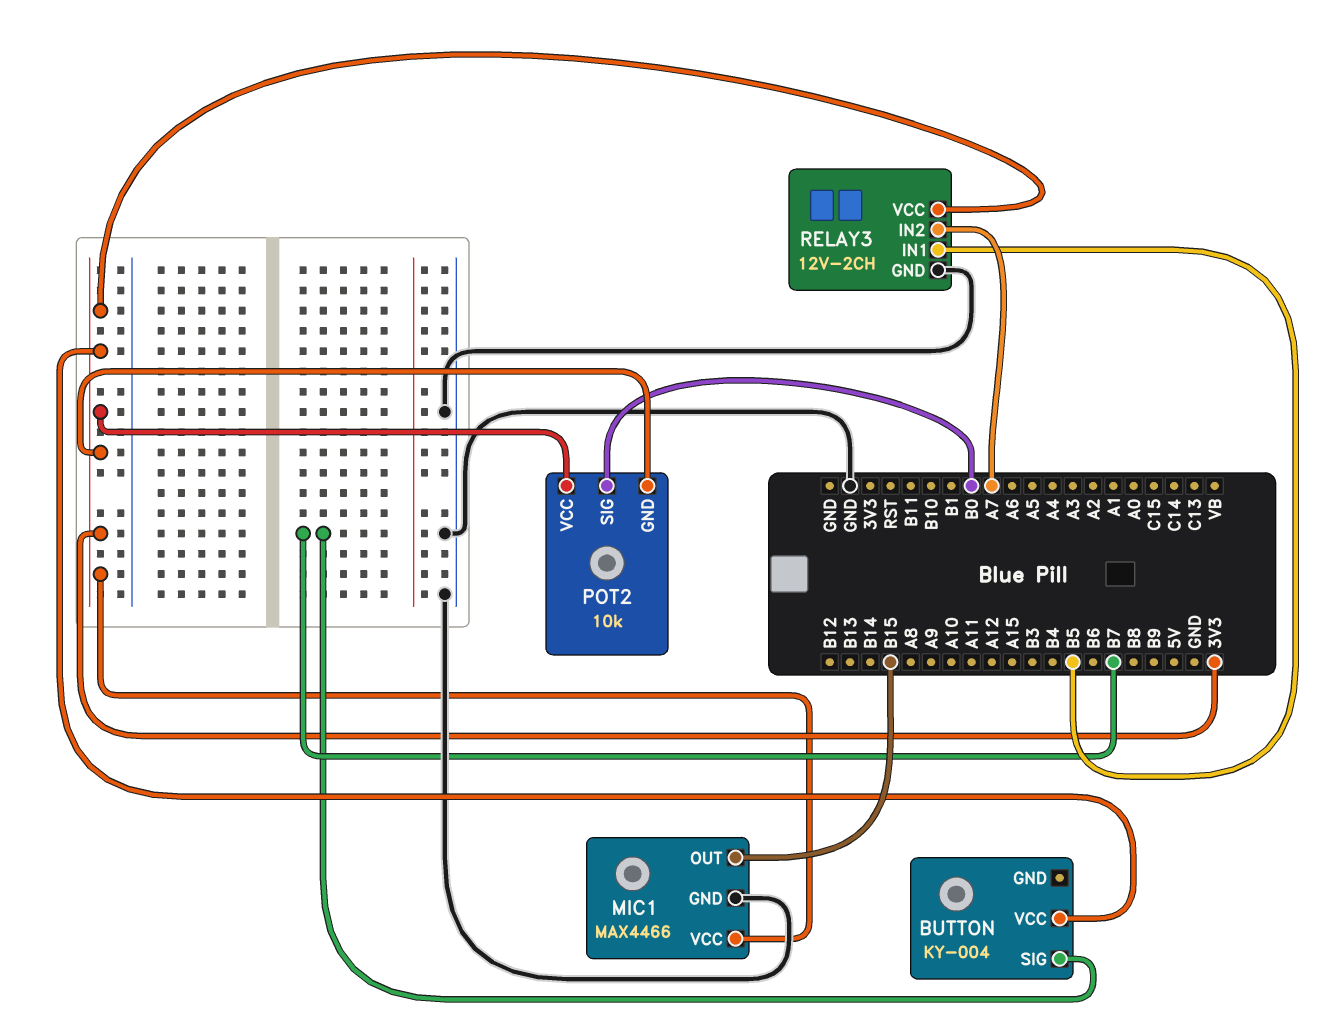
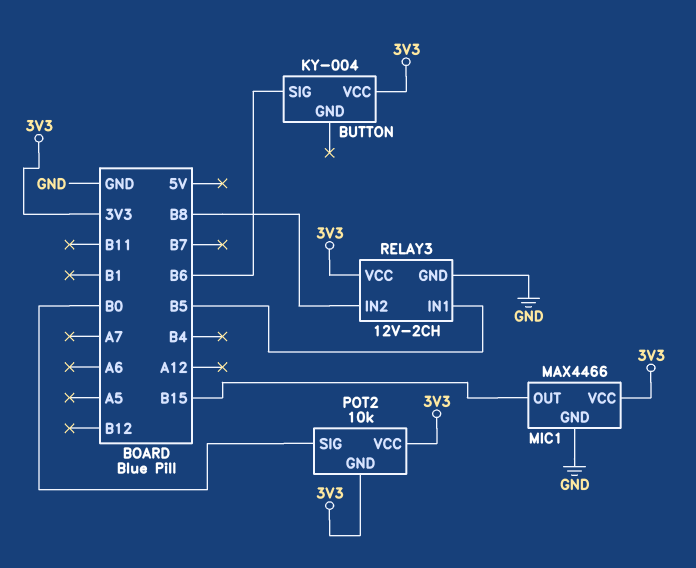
BUTTON pin SIG: B7 -> B6
RELAY3 pin IN2: A7 -> B8

